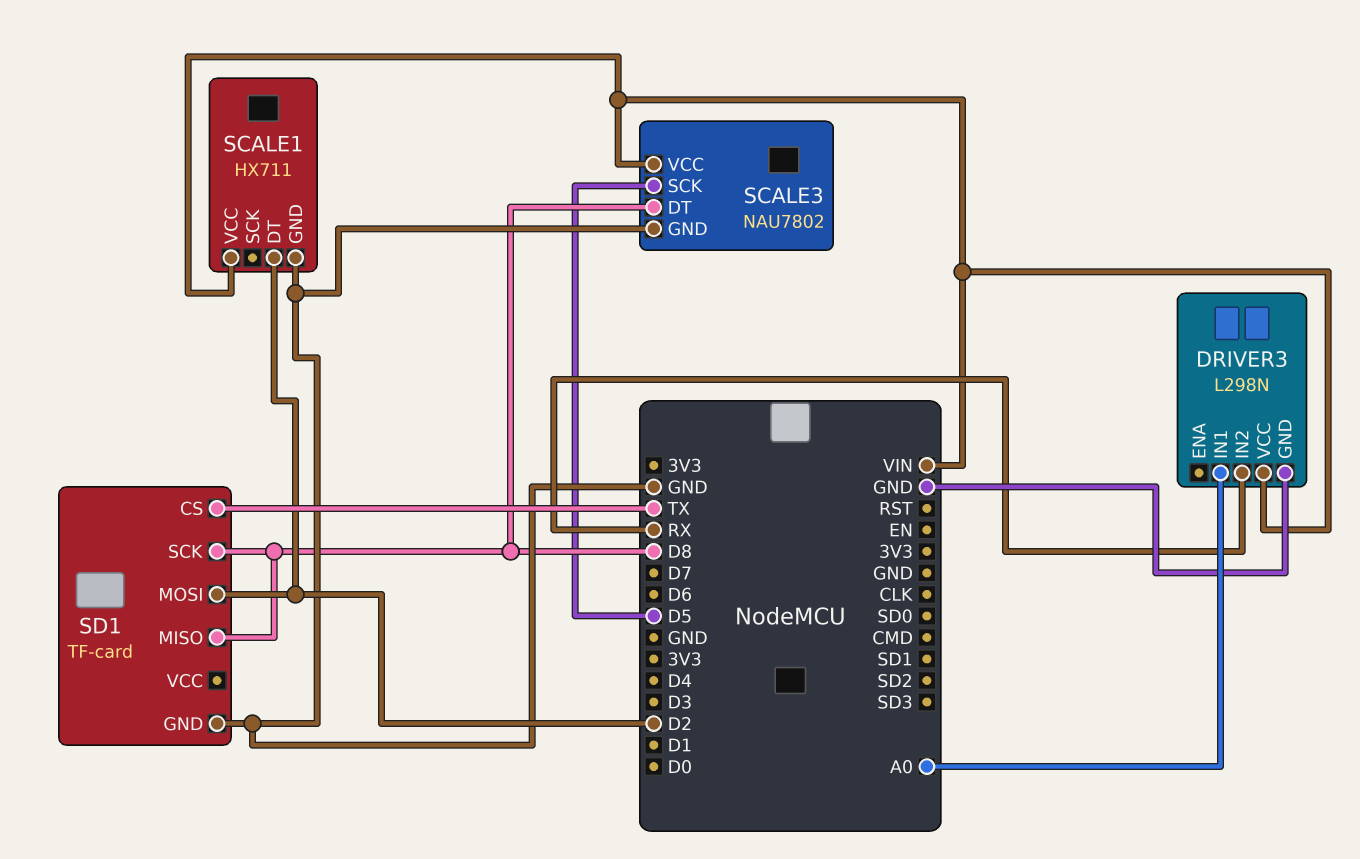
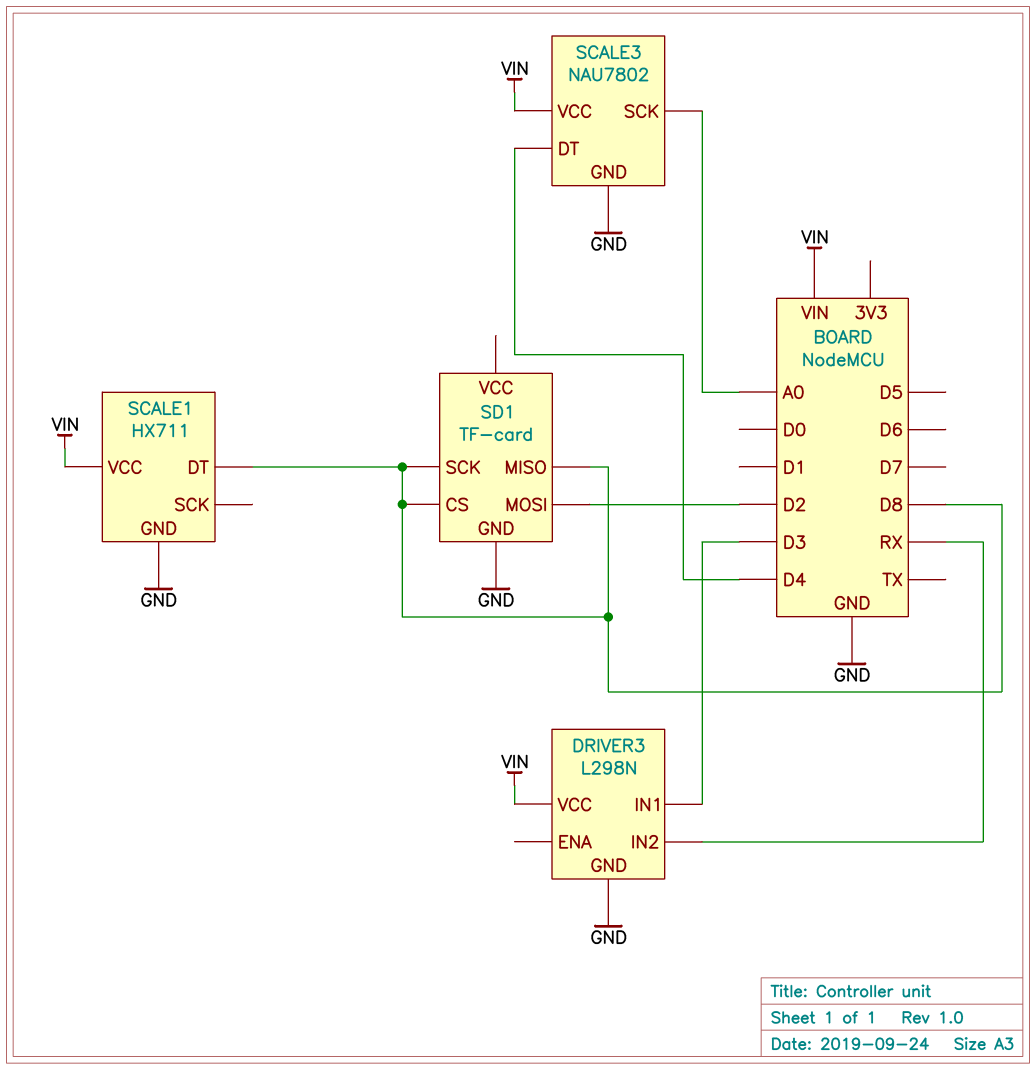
DRIVER3 pin IN1: A0 -> D3
SCALE1 pin DT: D2 -> D8
SCALE3 pin DT: D8 -> D4
SCALE3 pin SCK: D5 -> A0
SD1 pin CS: TX -> D8

